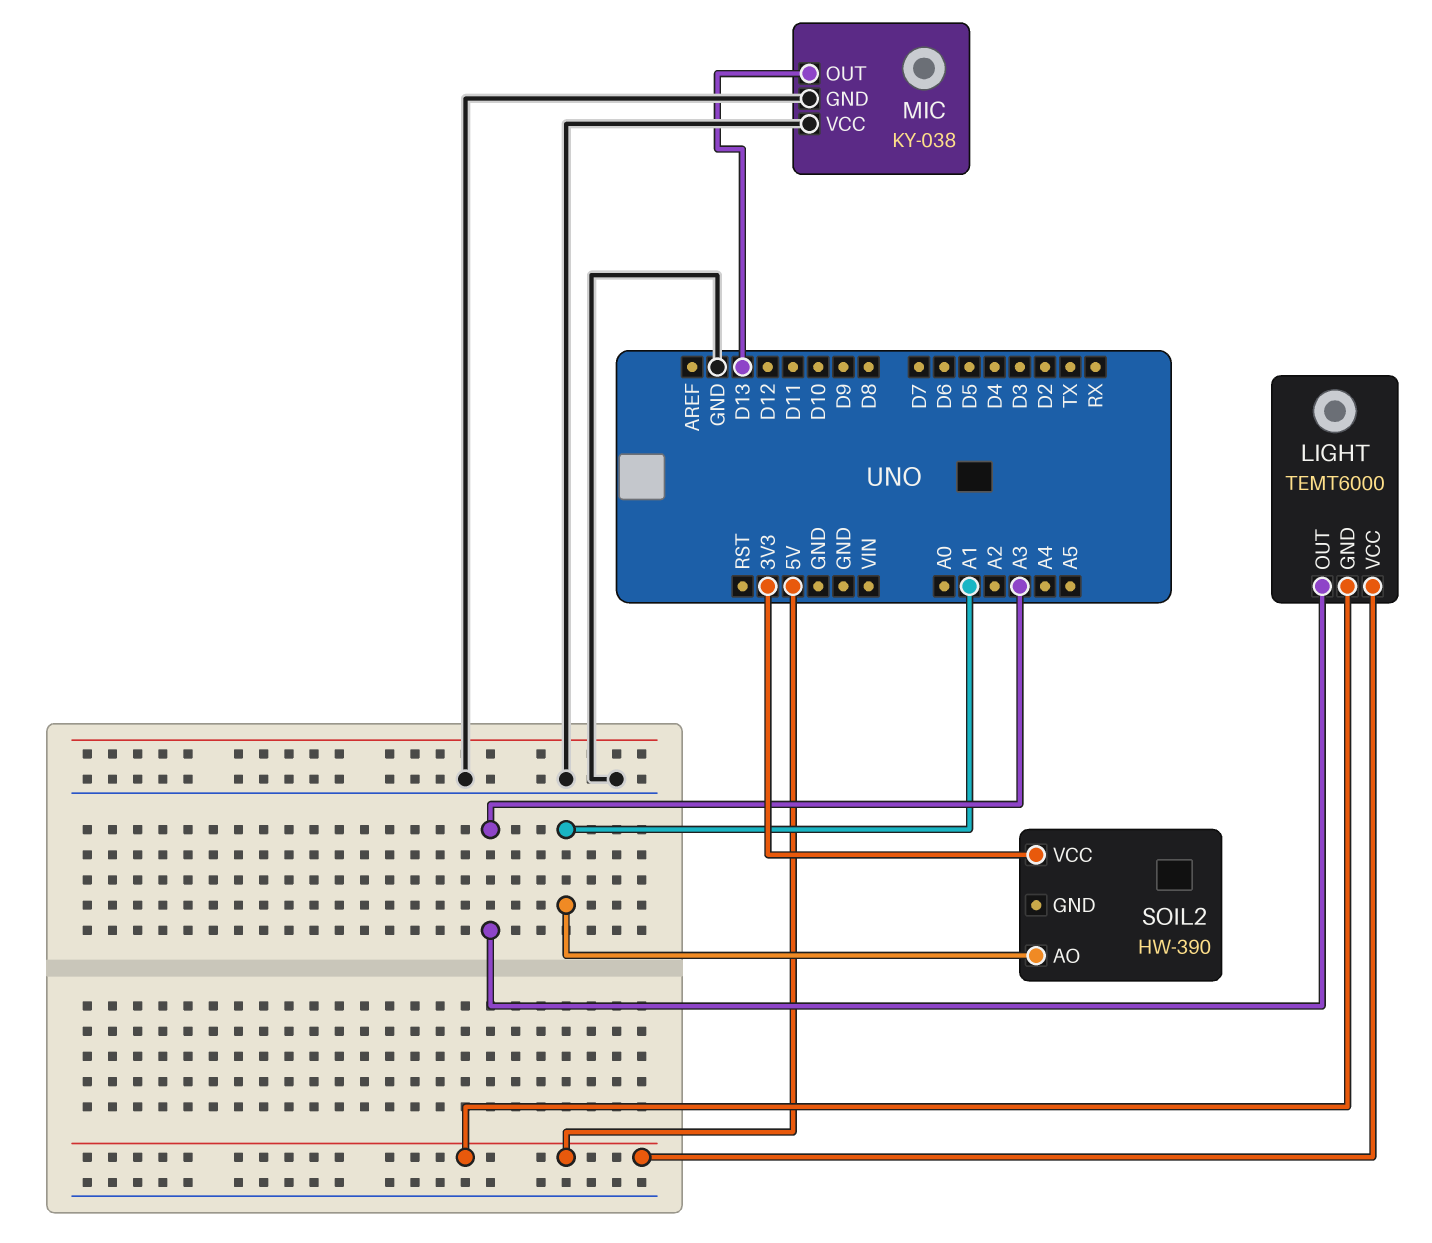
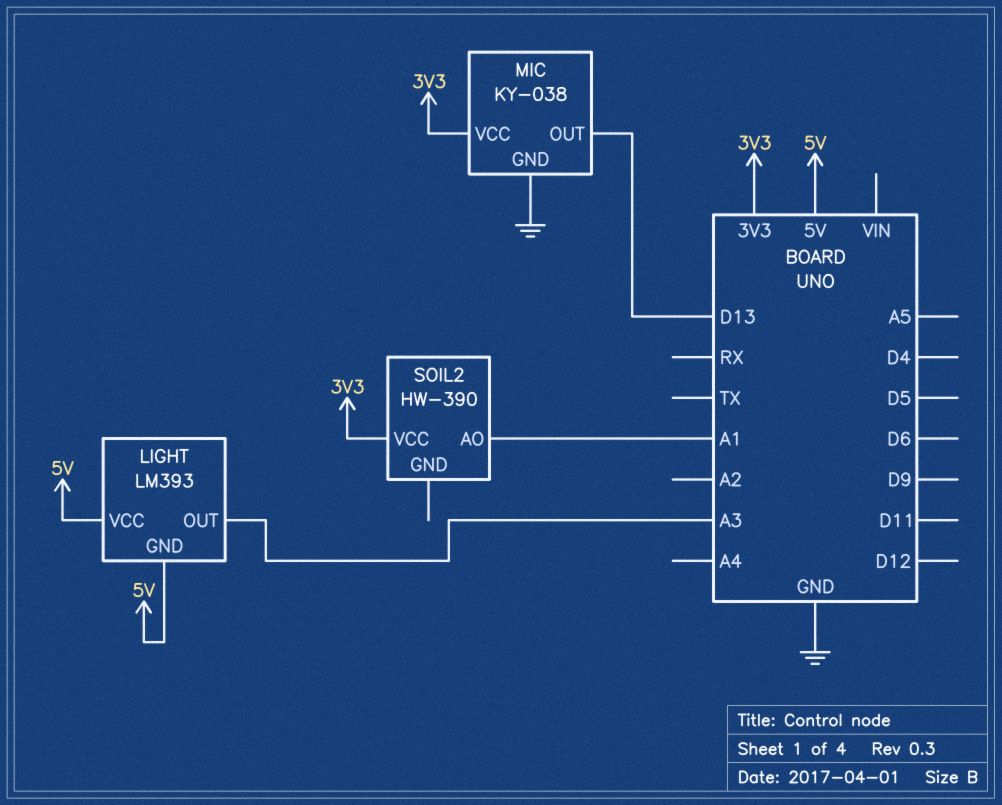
LIGHT: TEMT6000 -> LM393
MIC pin VCC: GND -> 3V3

